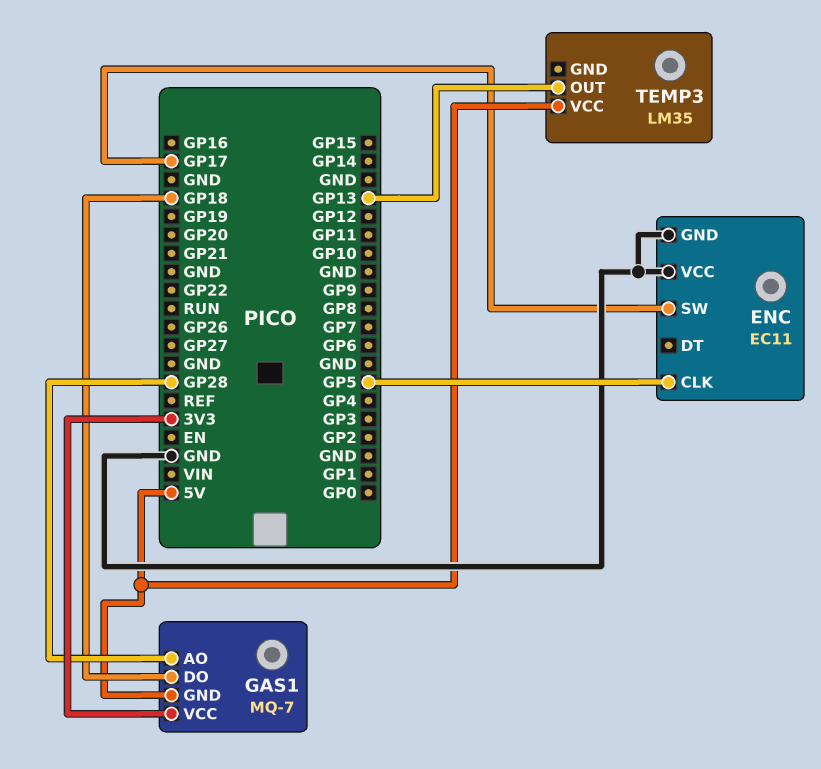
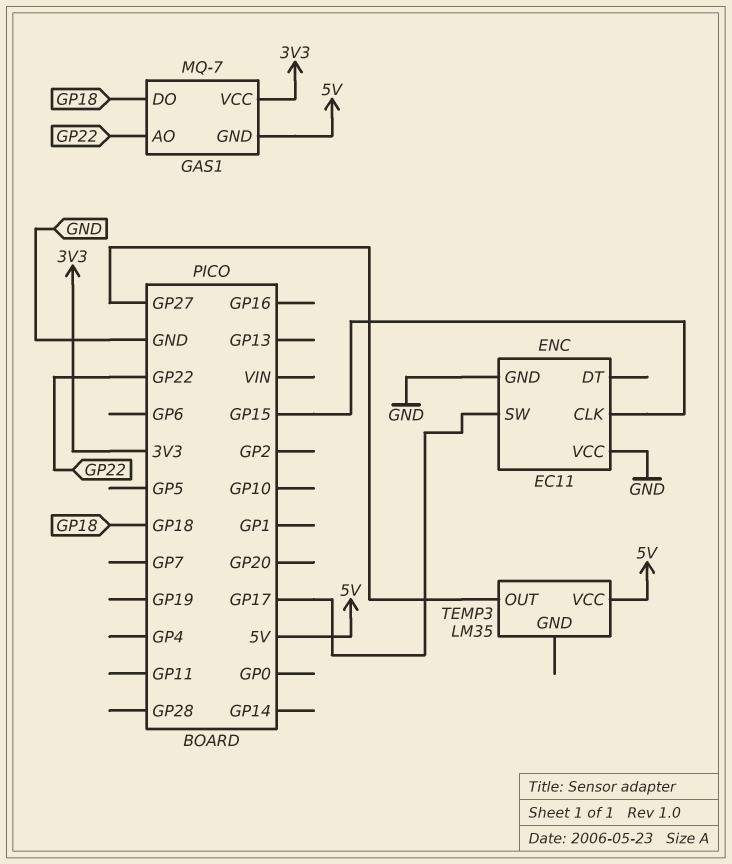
ENC pin CLK: GP5 -> GP15
GAS1 pin AO: GP28 -> GP22
TEMP3 pin OUT: GP13 -> GP27

